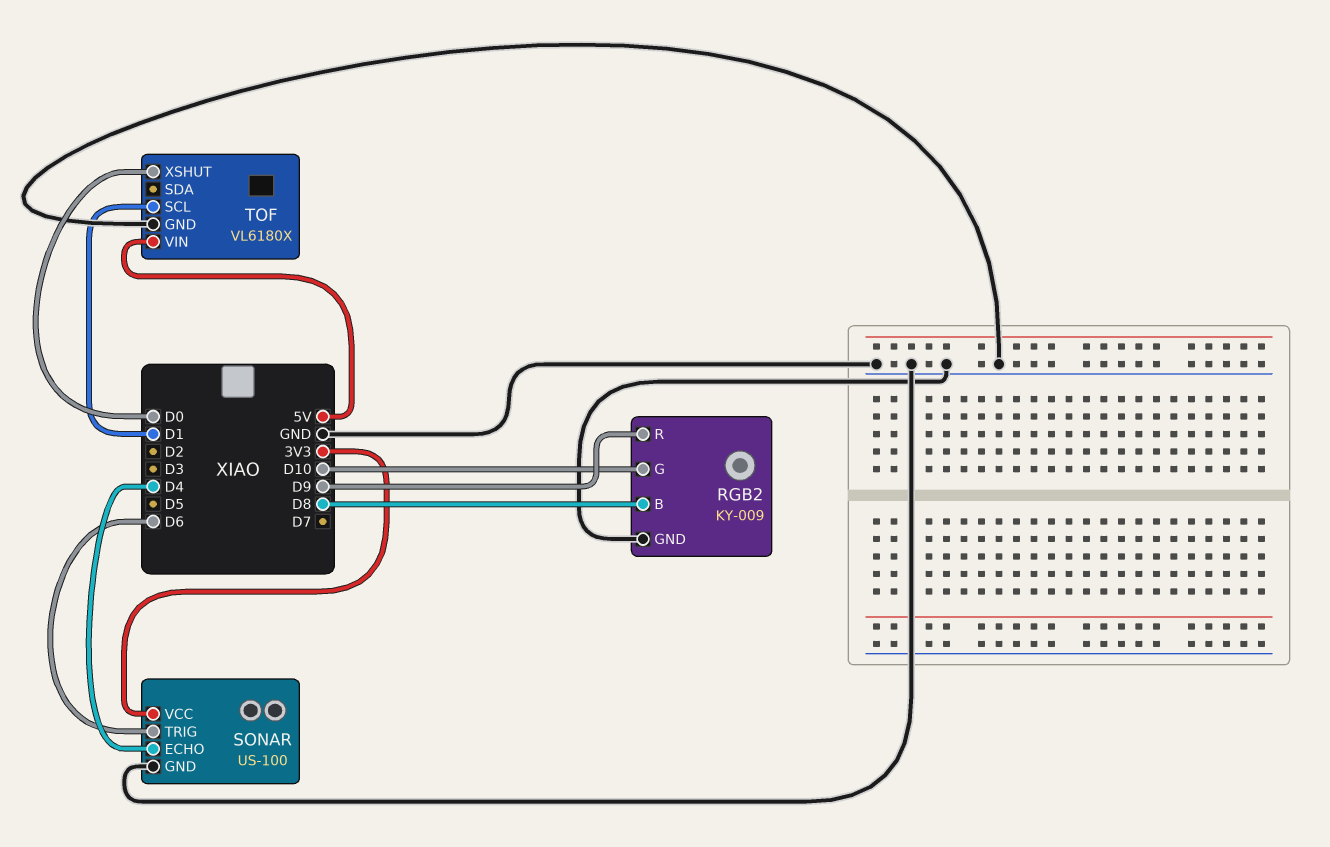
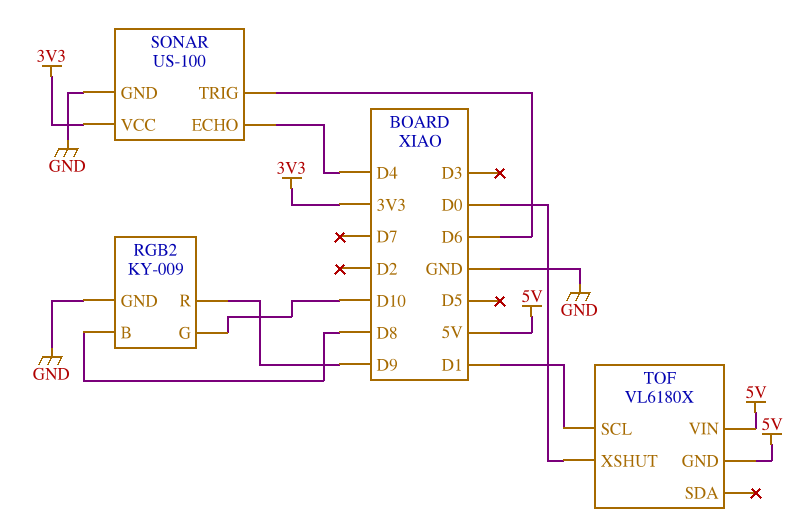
TOF pin GND: GND -> 5V

